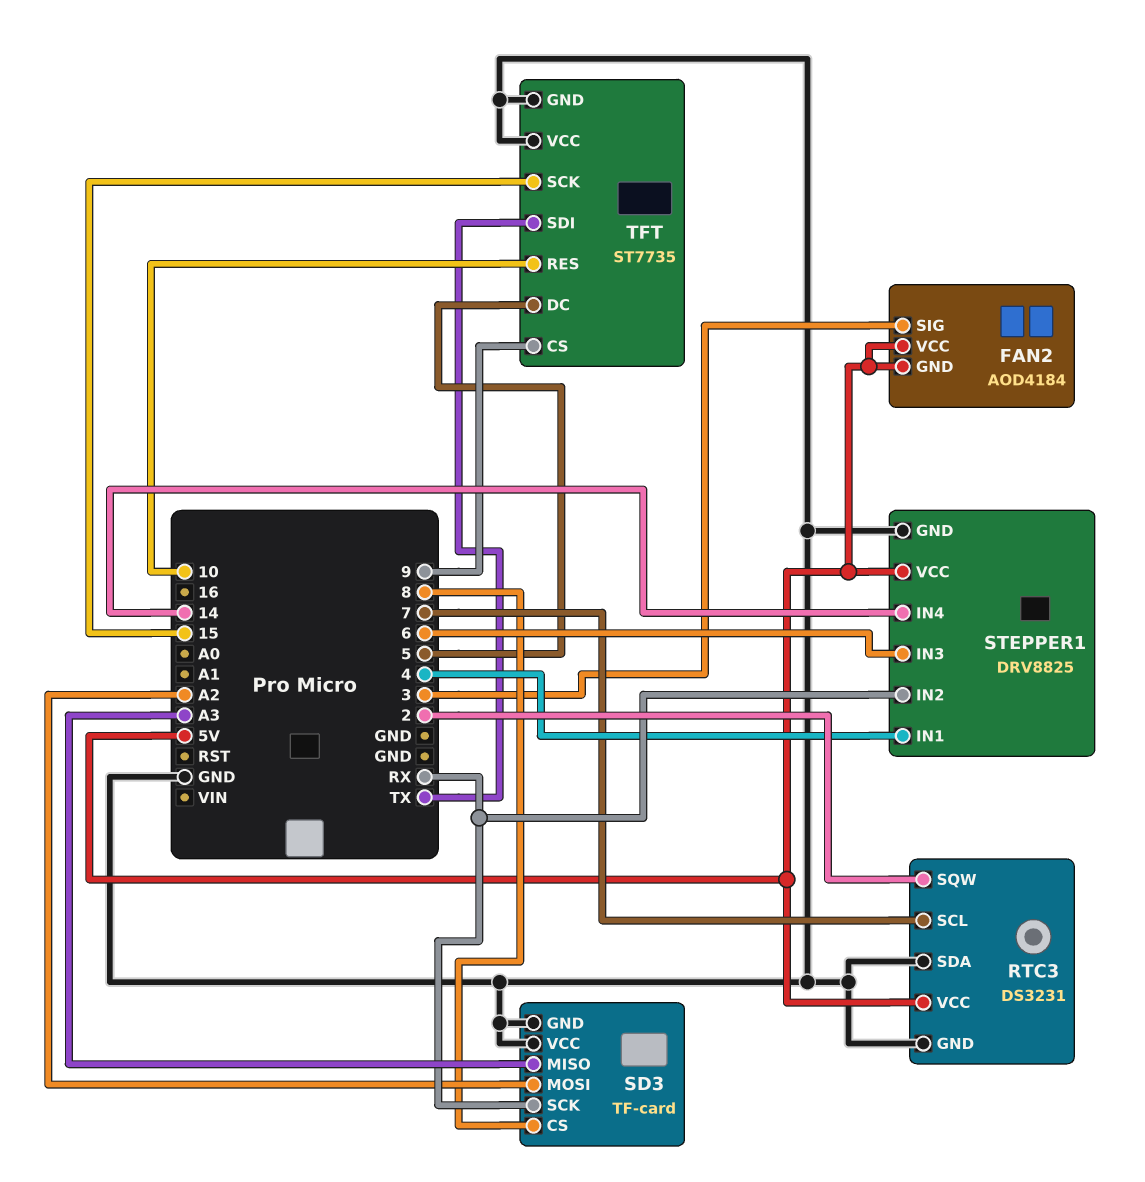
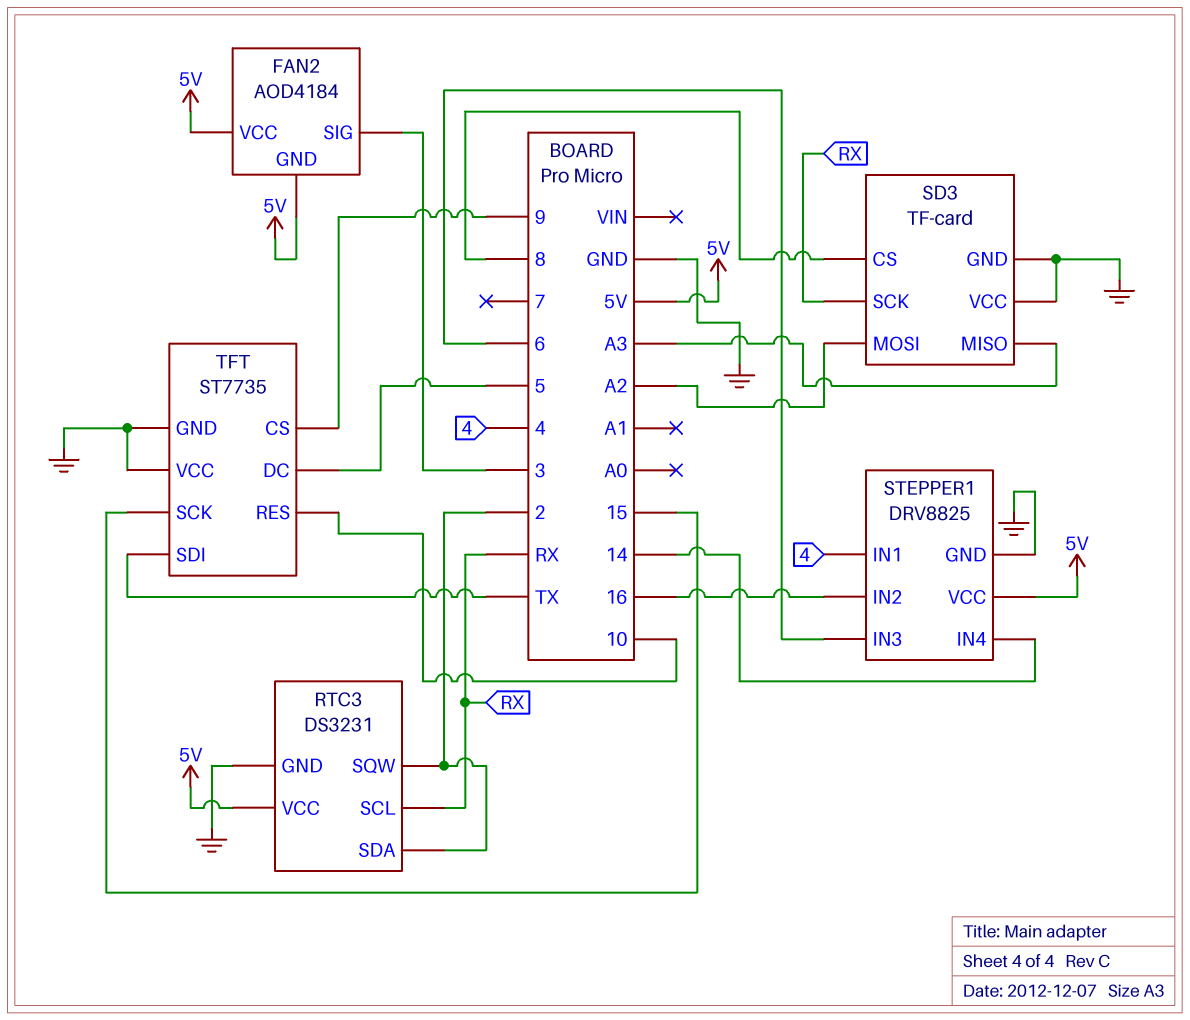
RTC3 pin SCL: 7 -> RX
RTC3 pin SDA: GND -> 2
STEPPER1 pin IN2: RX -> 16

